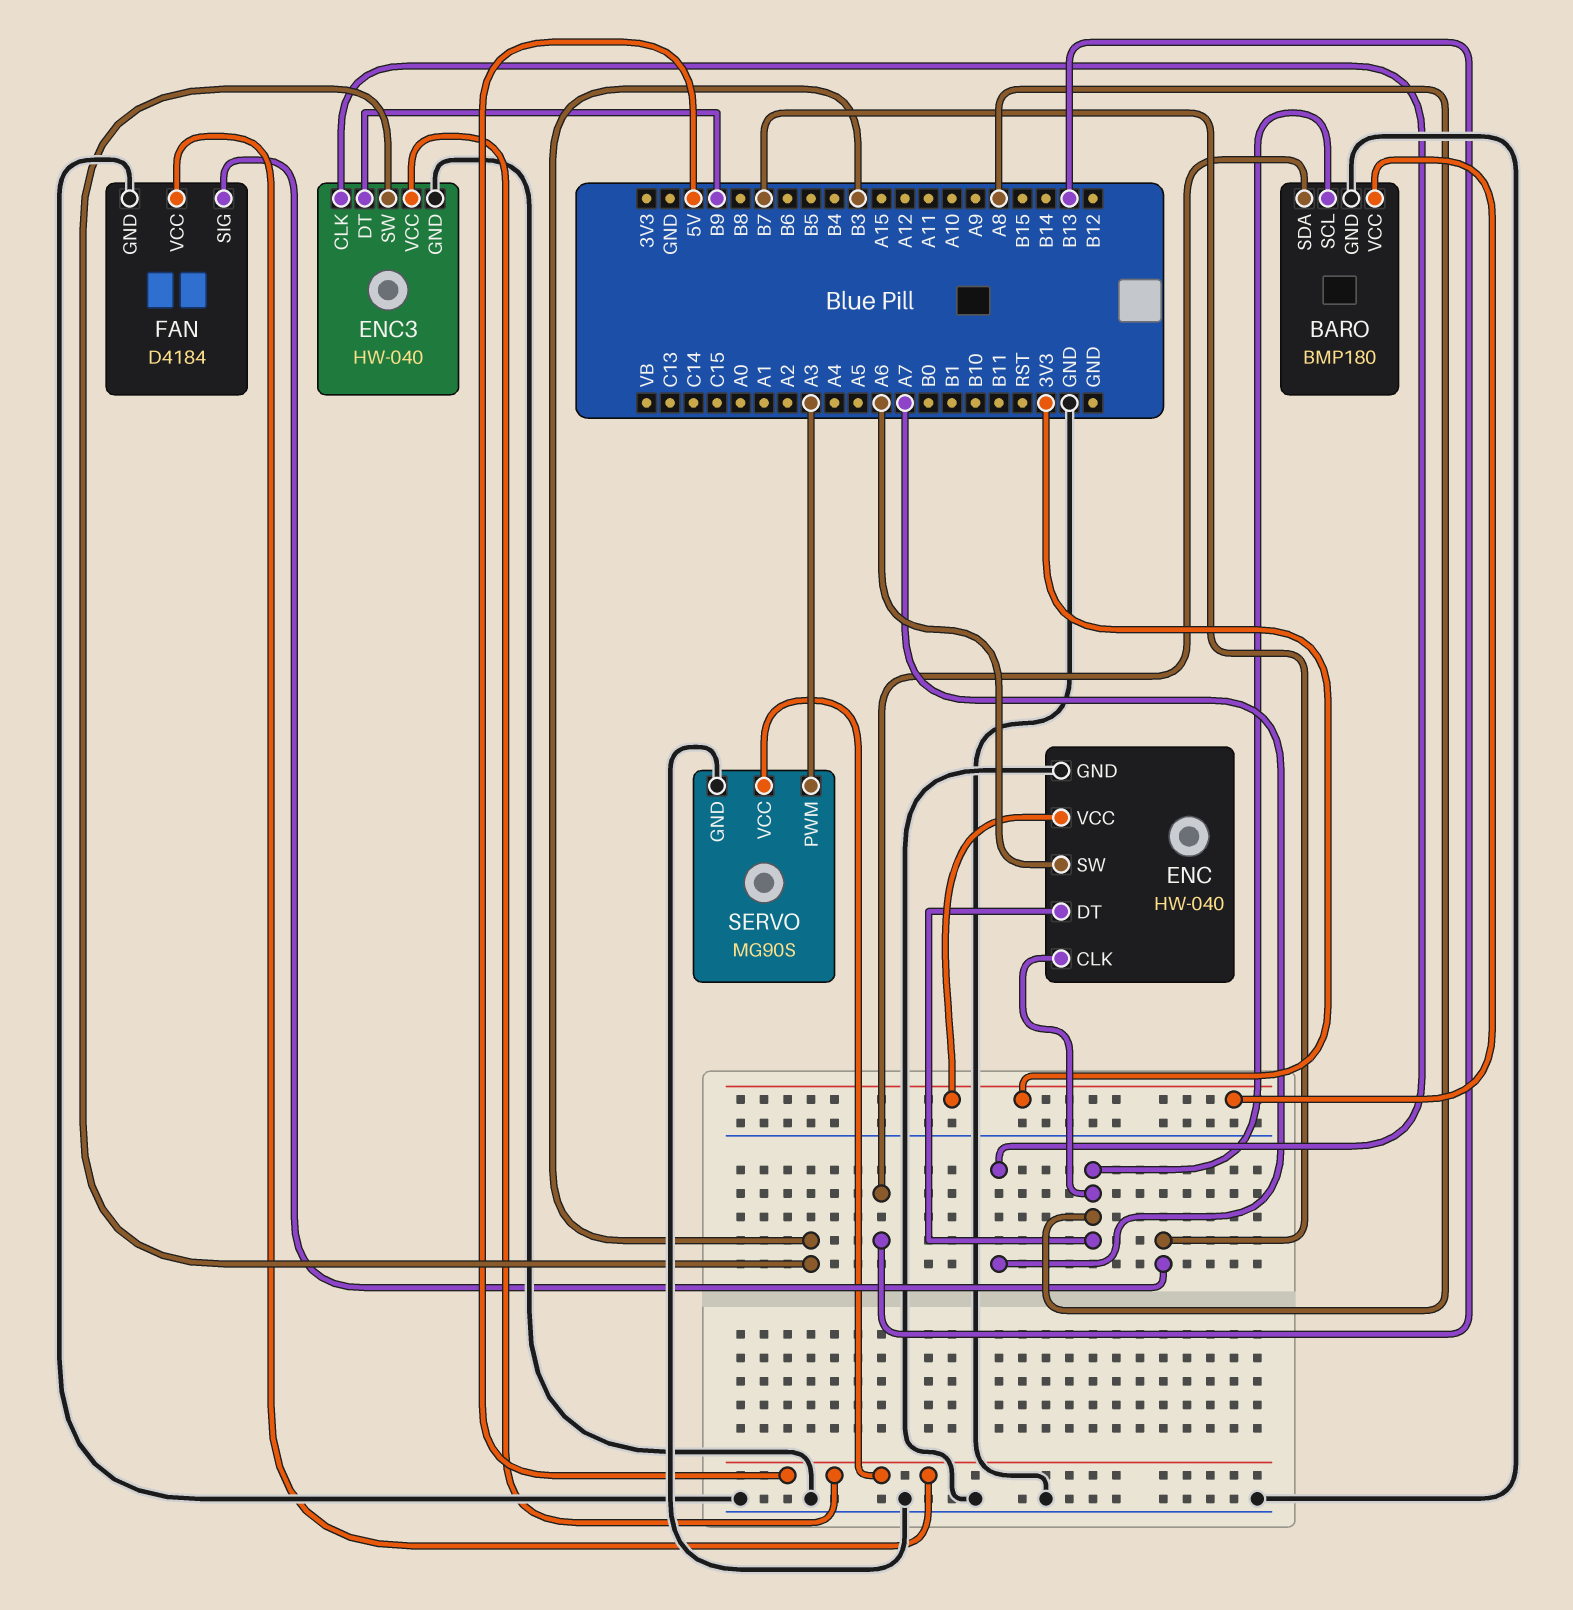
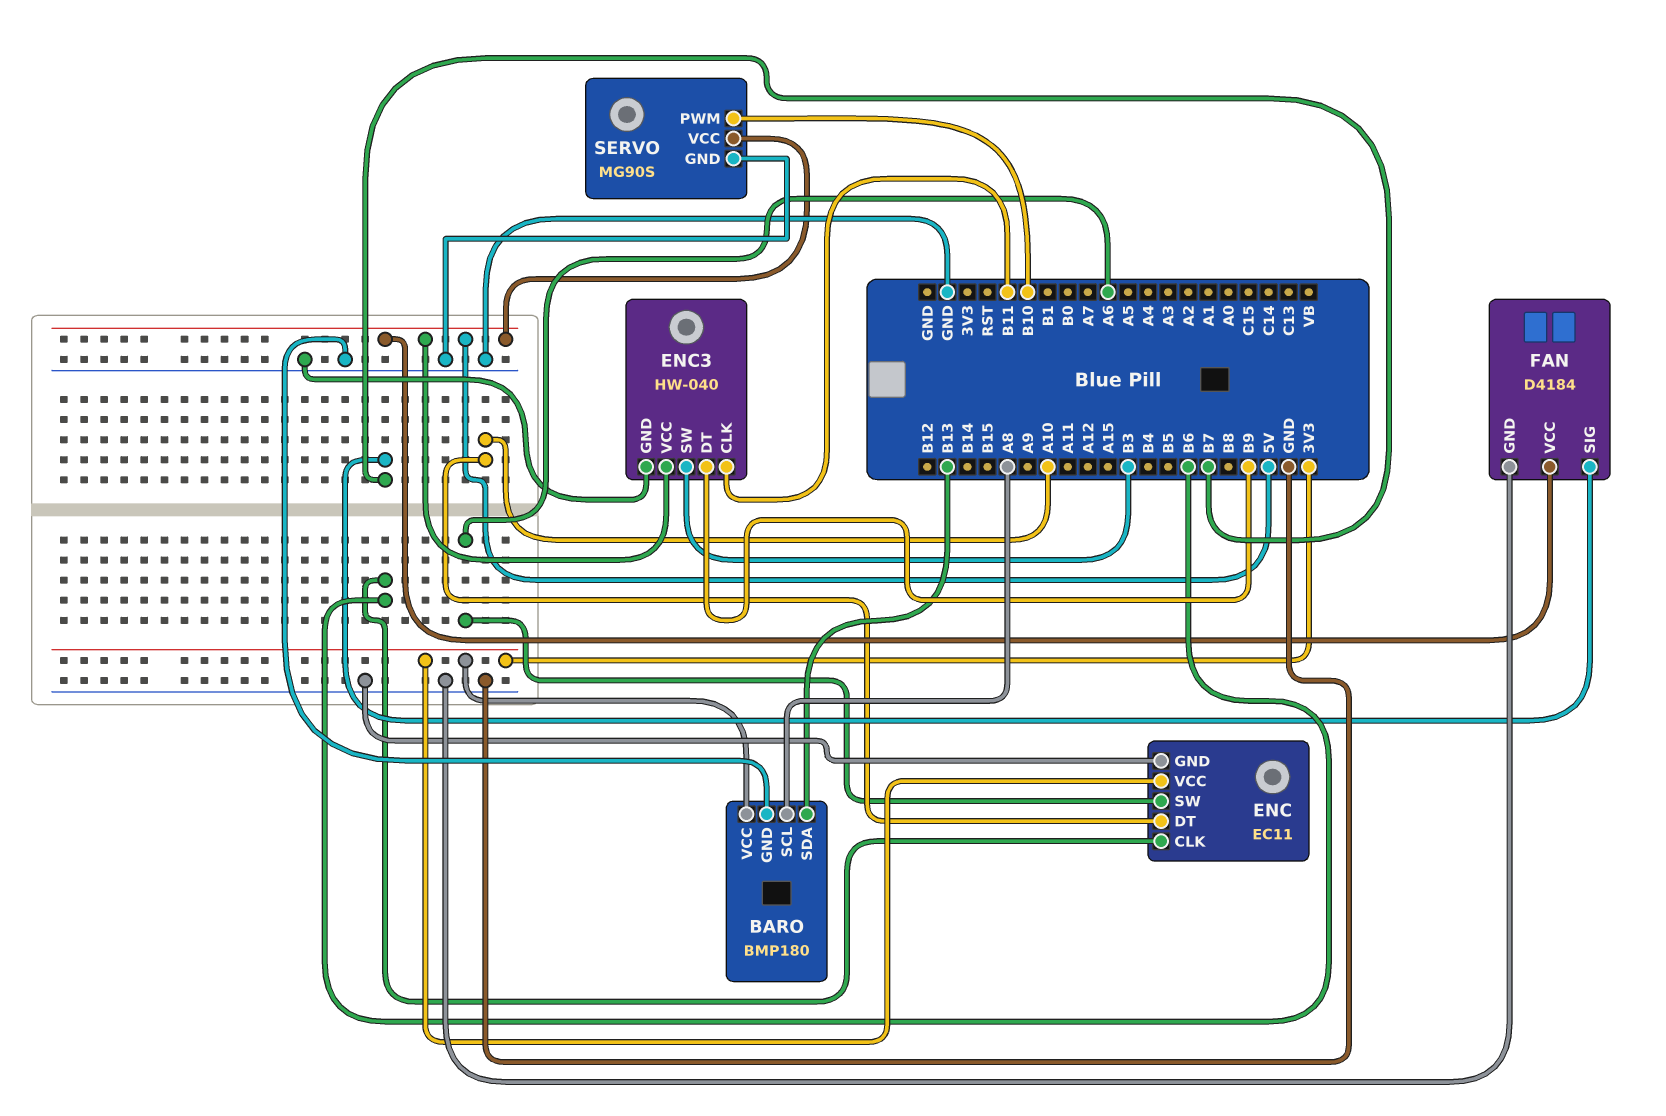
ENC: HW-040 -> EC11
ENC pin CLK: A8 -> B6
ENC pin DT: A8 -> A10
ENC3 pin CLK: A7 -> B11
SERVO pin PWM: A3 -> B10

